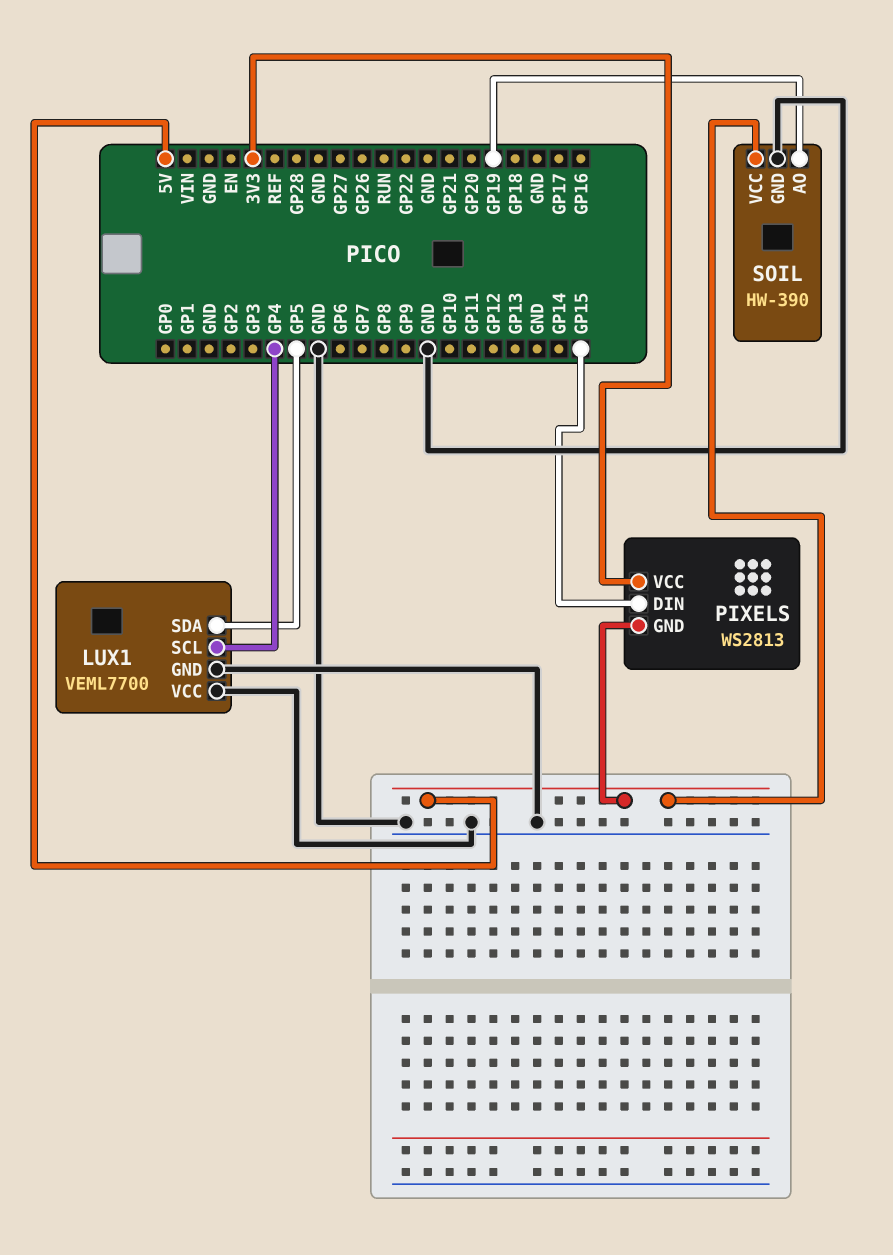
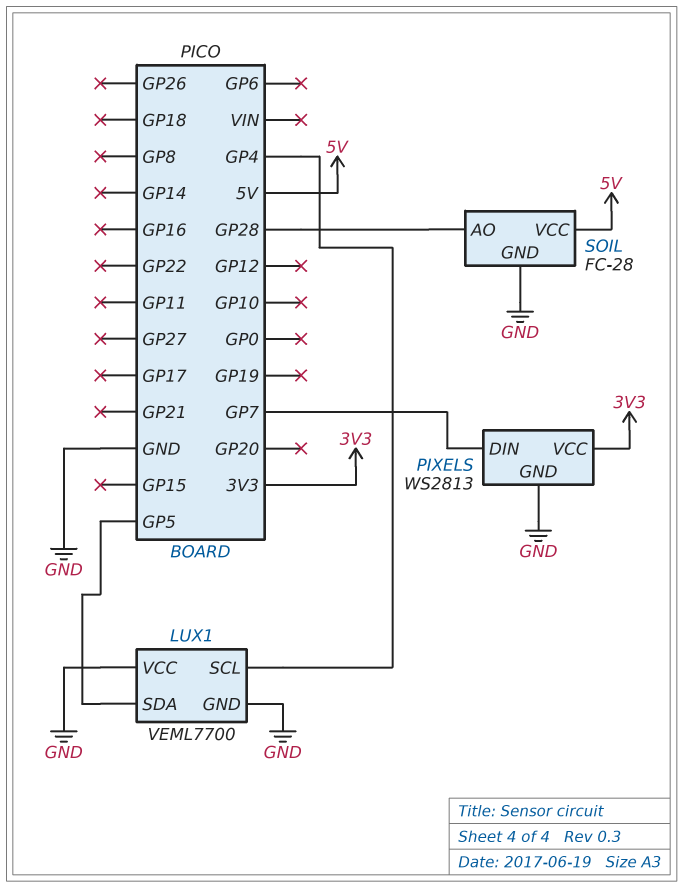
PIXELS pin DIN: GP15 -> GP7
PIXELS pin GND: 5V -> GND
SOIL: HW-390 -> FC-28
SOIL pin AO: GP19 -> GP28

